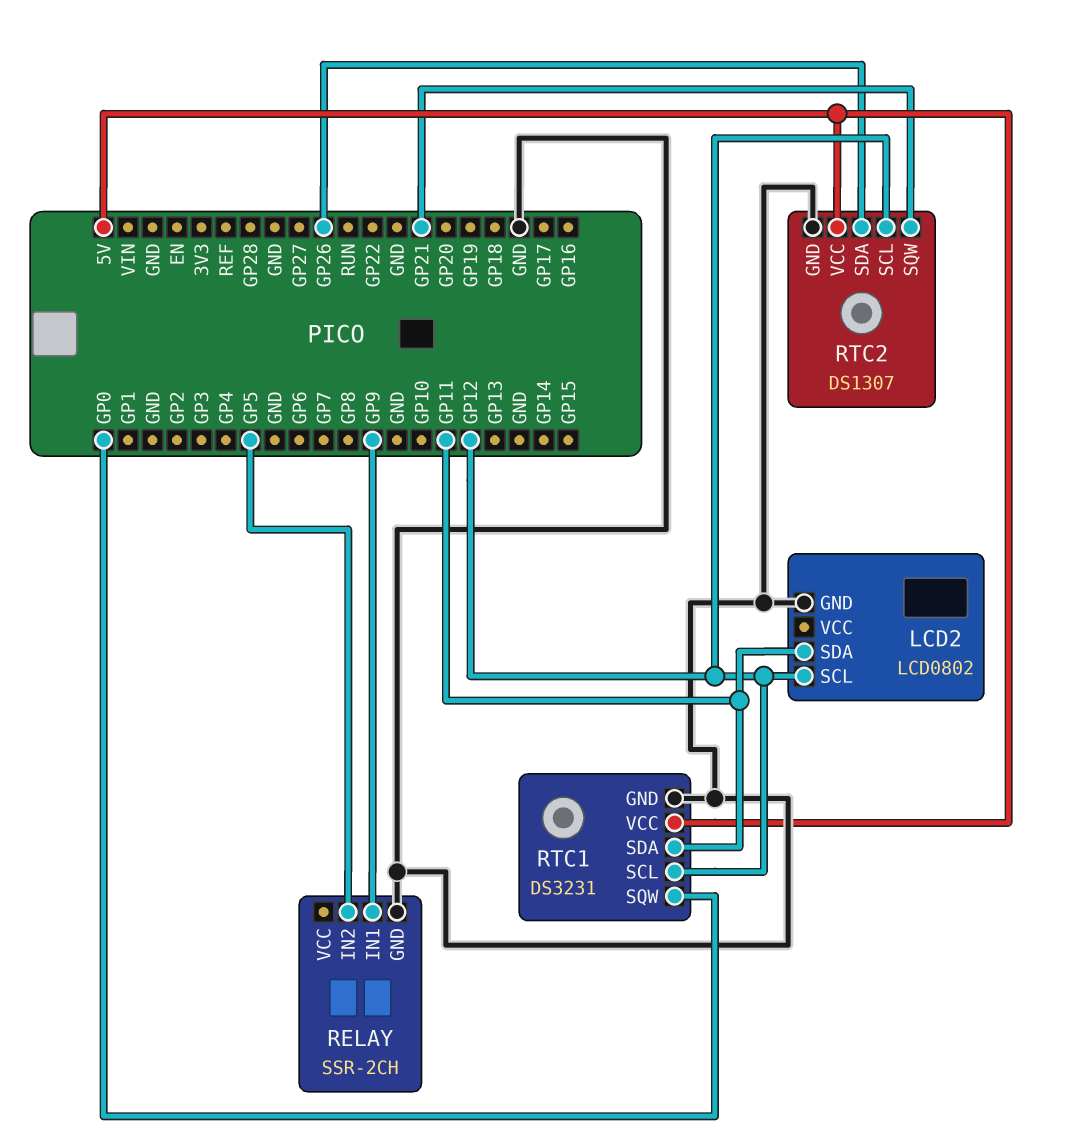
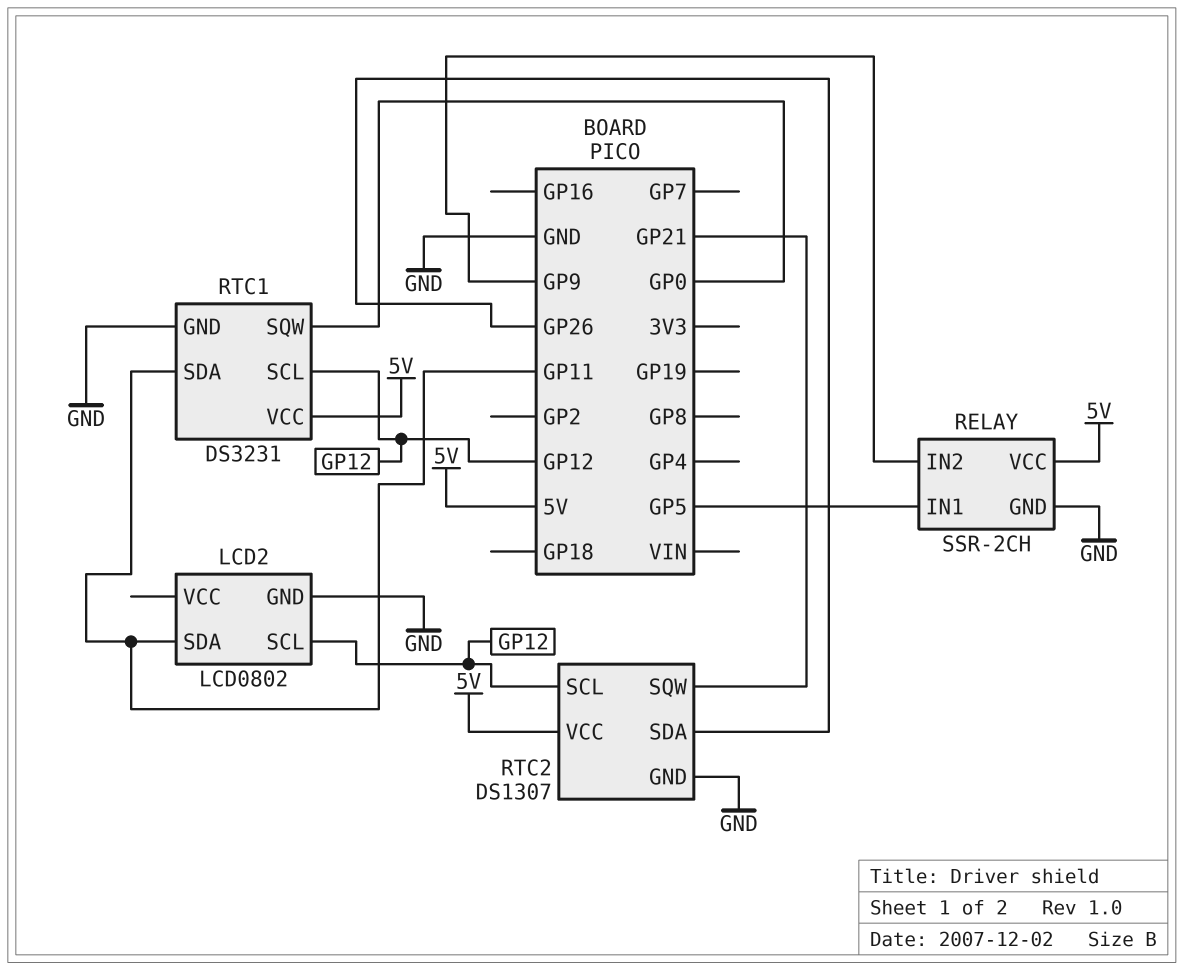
RELAY pin IN1: GP9 -> GP5
RELAY pin IN2: GP5 -> GP9
RELAY pin VCC: none -> 5V

